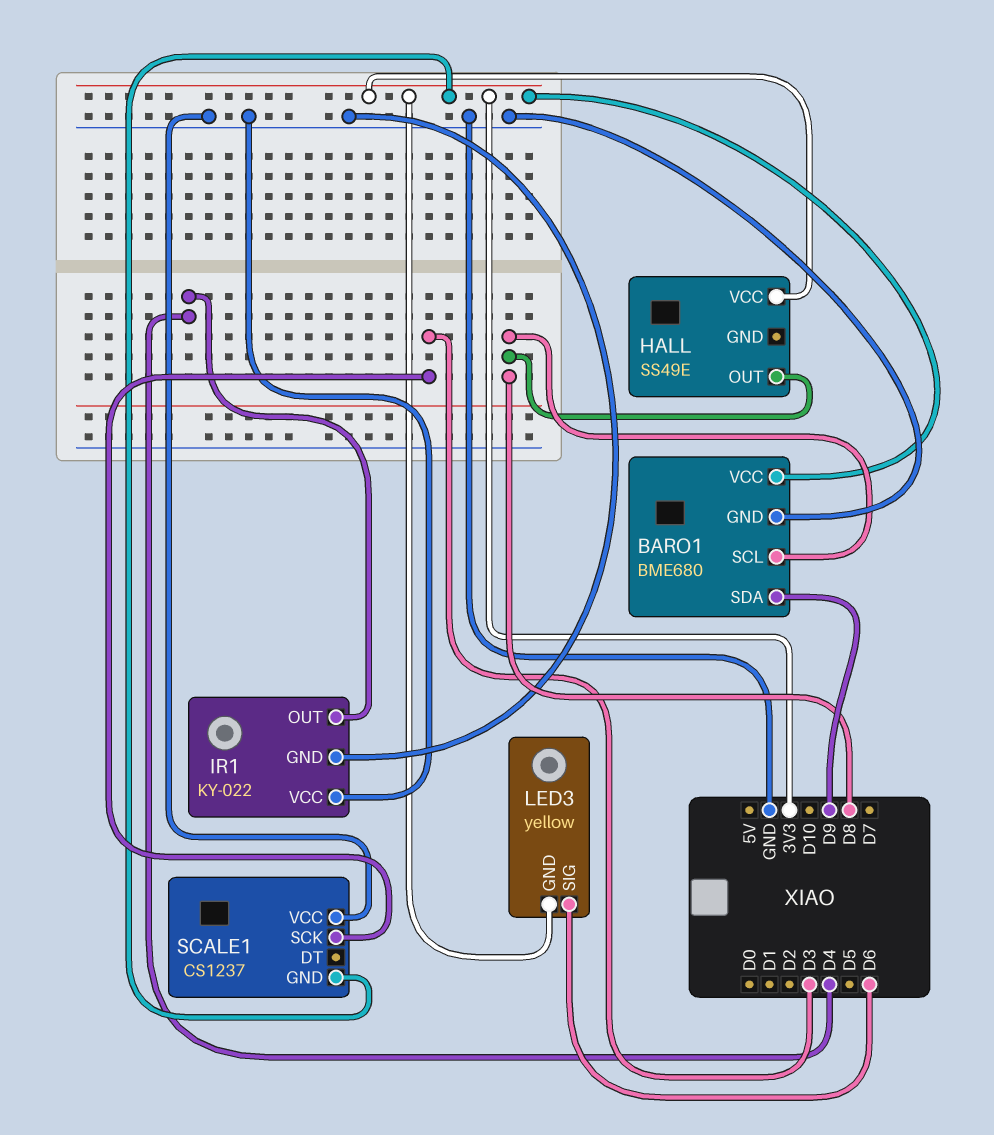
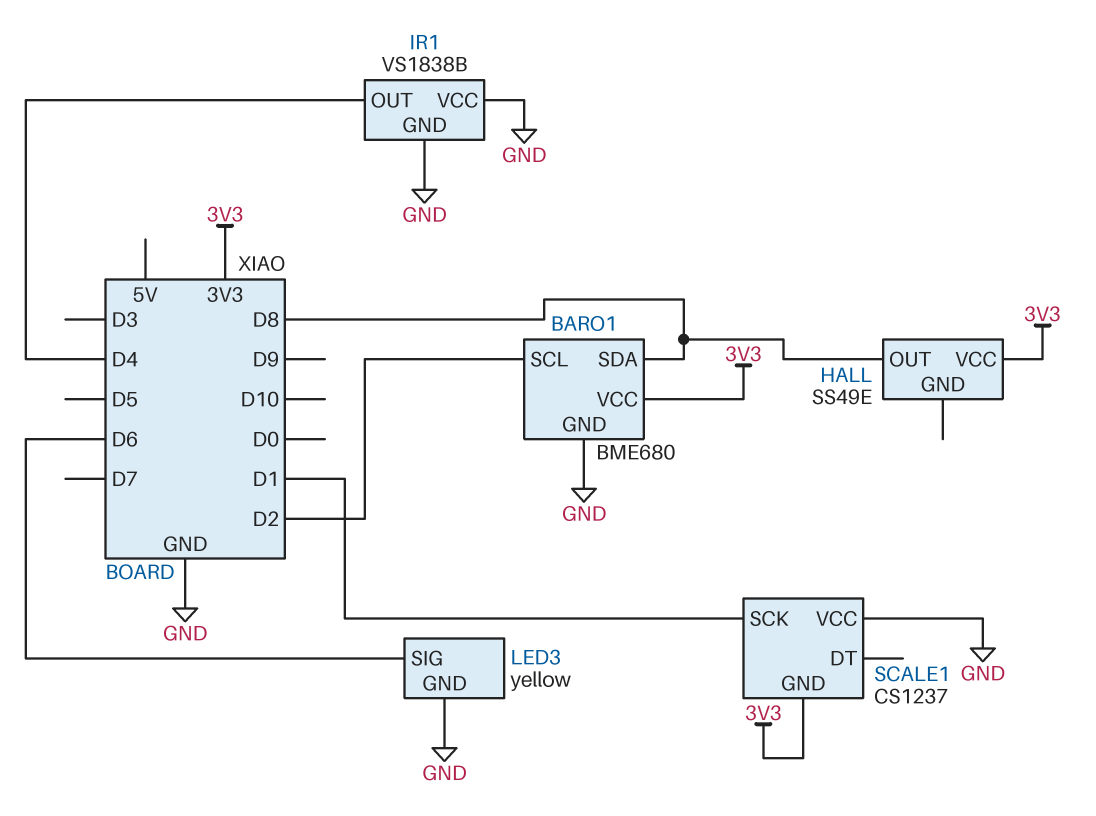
BARO1 pin SCL: D8 -> D2
BARO1 pin SDA: D9 -> D8
IR1: KY-022 -> VS1838B
LED3 pin GND: 3V3 -> GND
SCALE1 pin SCK: D3 -> D1

